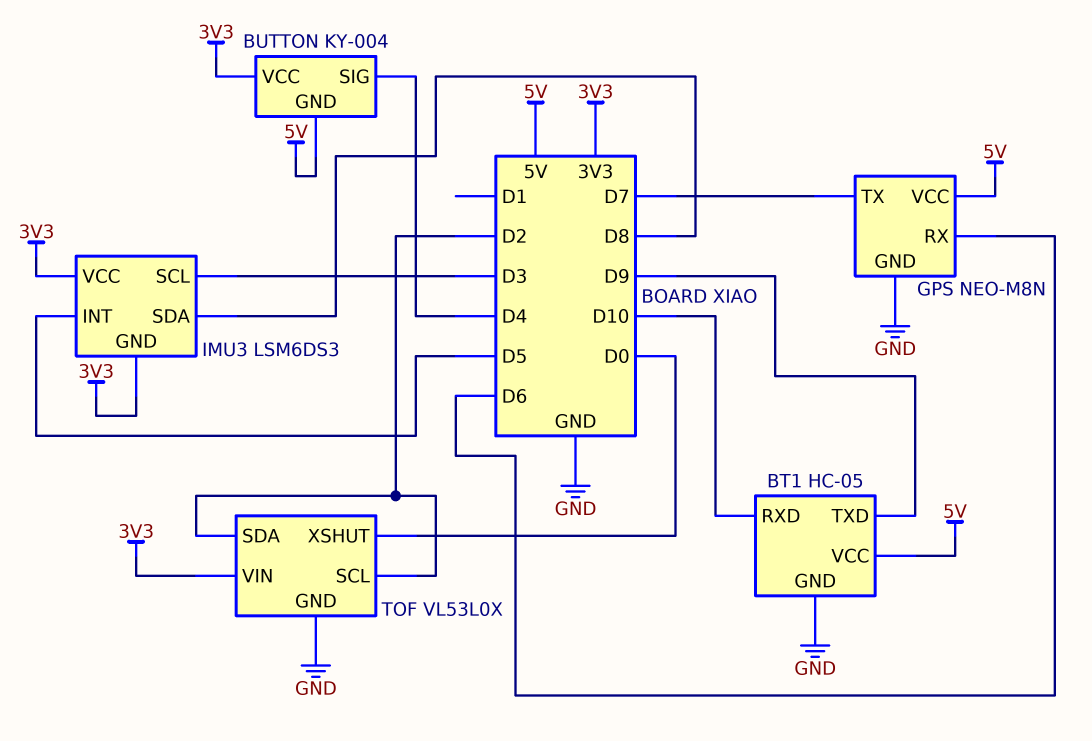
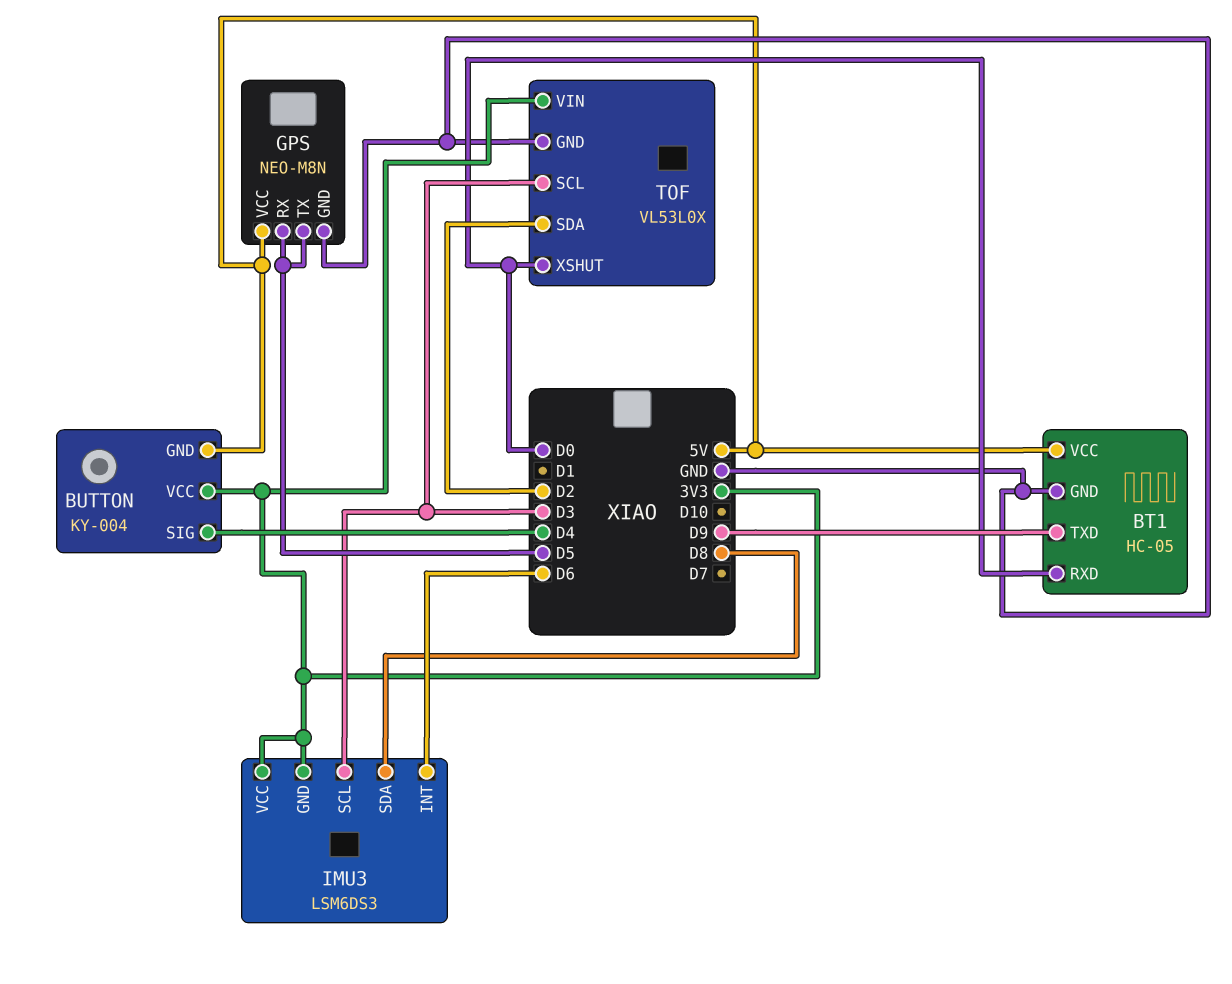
BT1 pin RXD: D10 -> D0
GPS pin RX: D6 -> D5
GPS pin TX: D7 -> D5
IMU3 pin INT: D5 -> D6
TOF pin SCL: D2 -> D3

